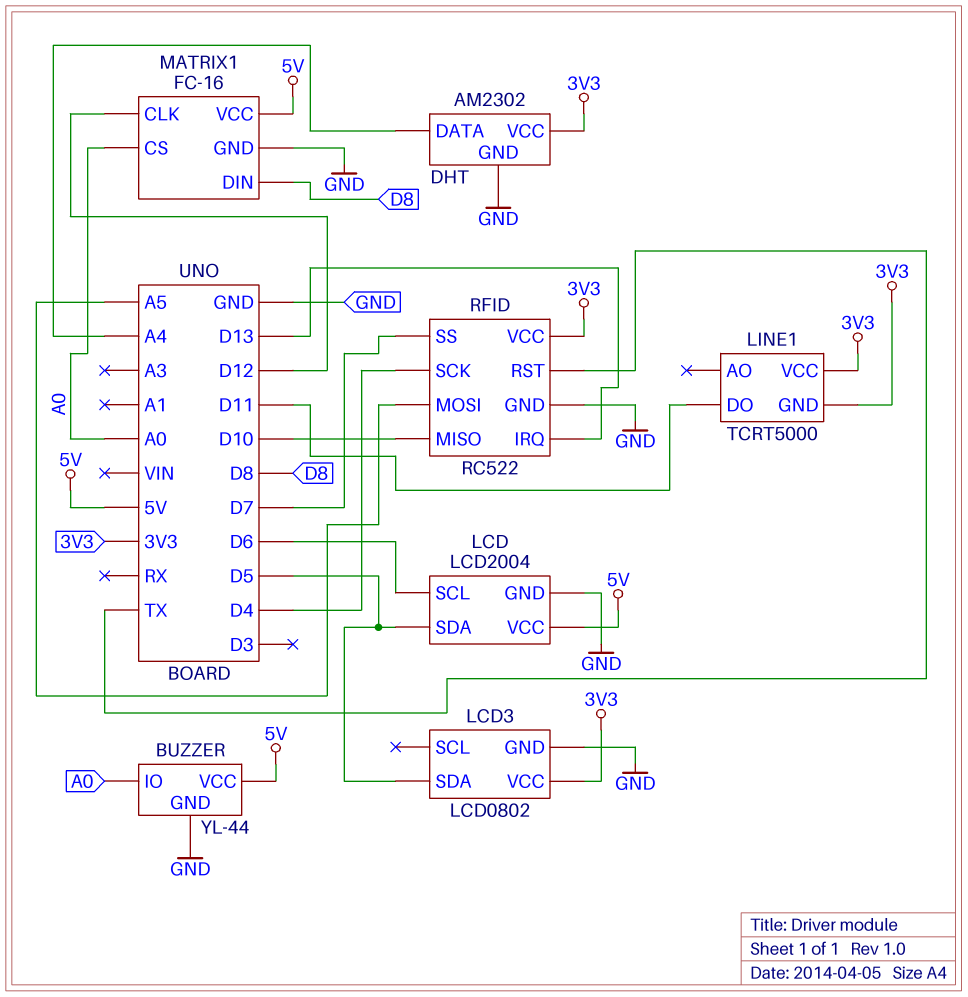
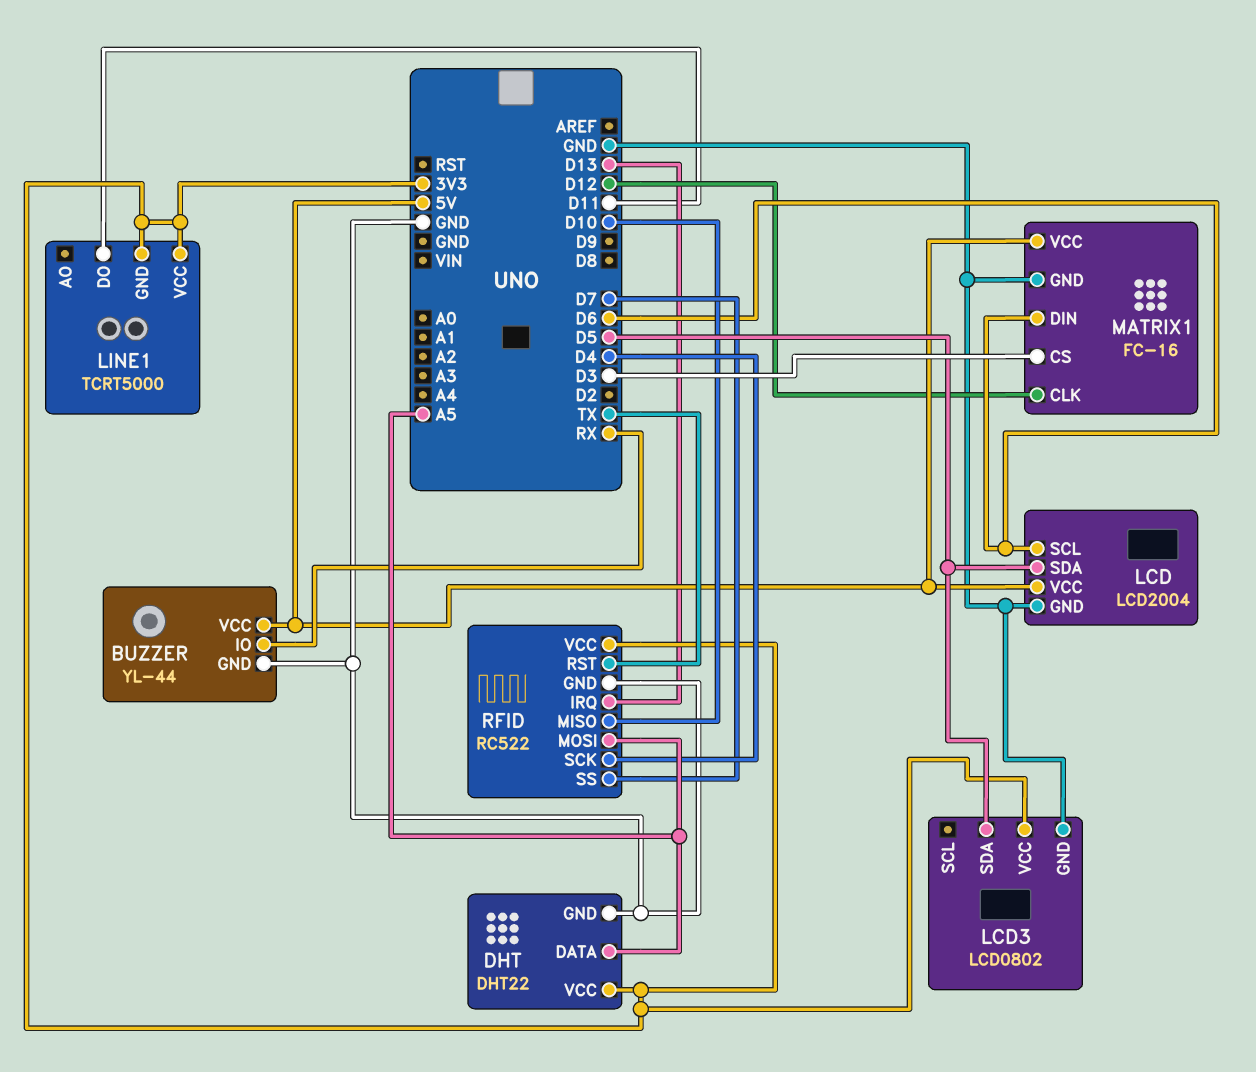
BUZZER pin IO: A0 -> RX
DHT: AM2302 -> DHT22
DHT pin DATA: A4 -> A5
MATRIX1 pin CS: A0 -> D3
MATRIX1 pin DIN: D8 -> D6

